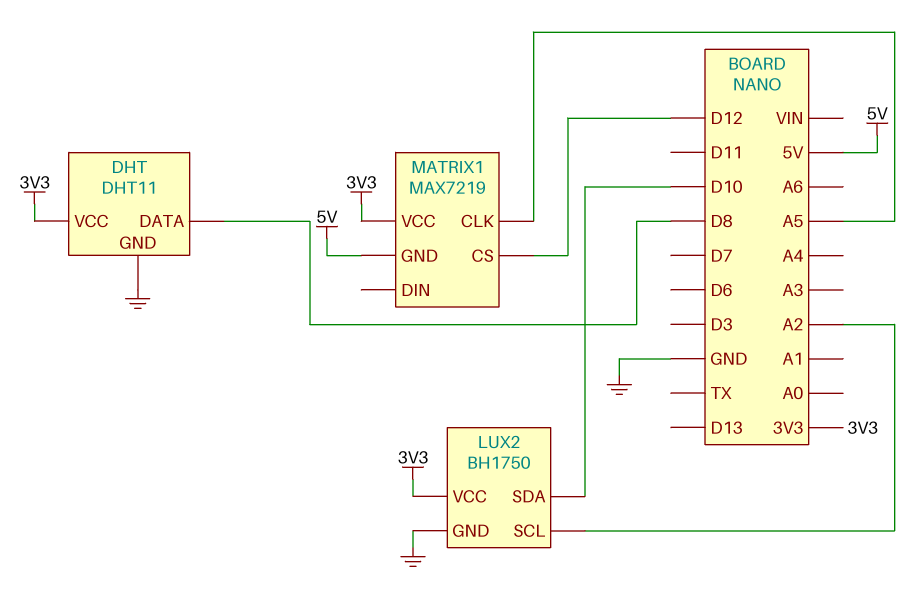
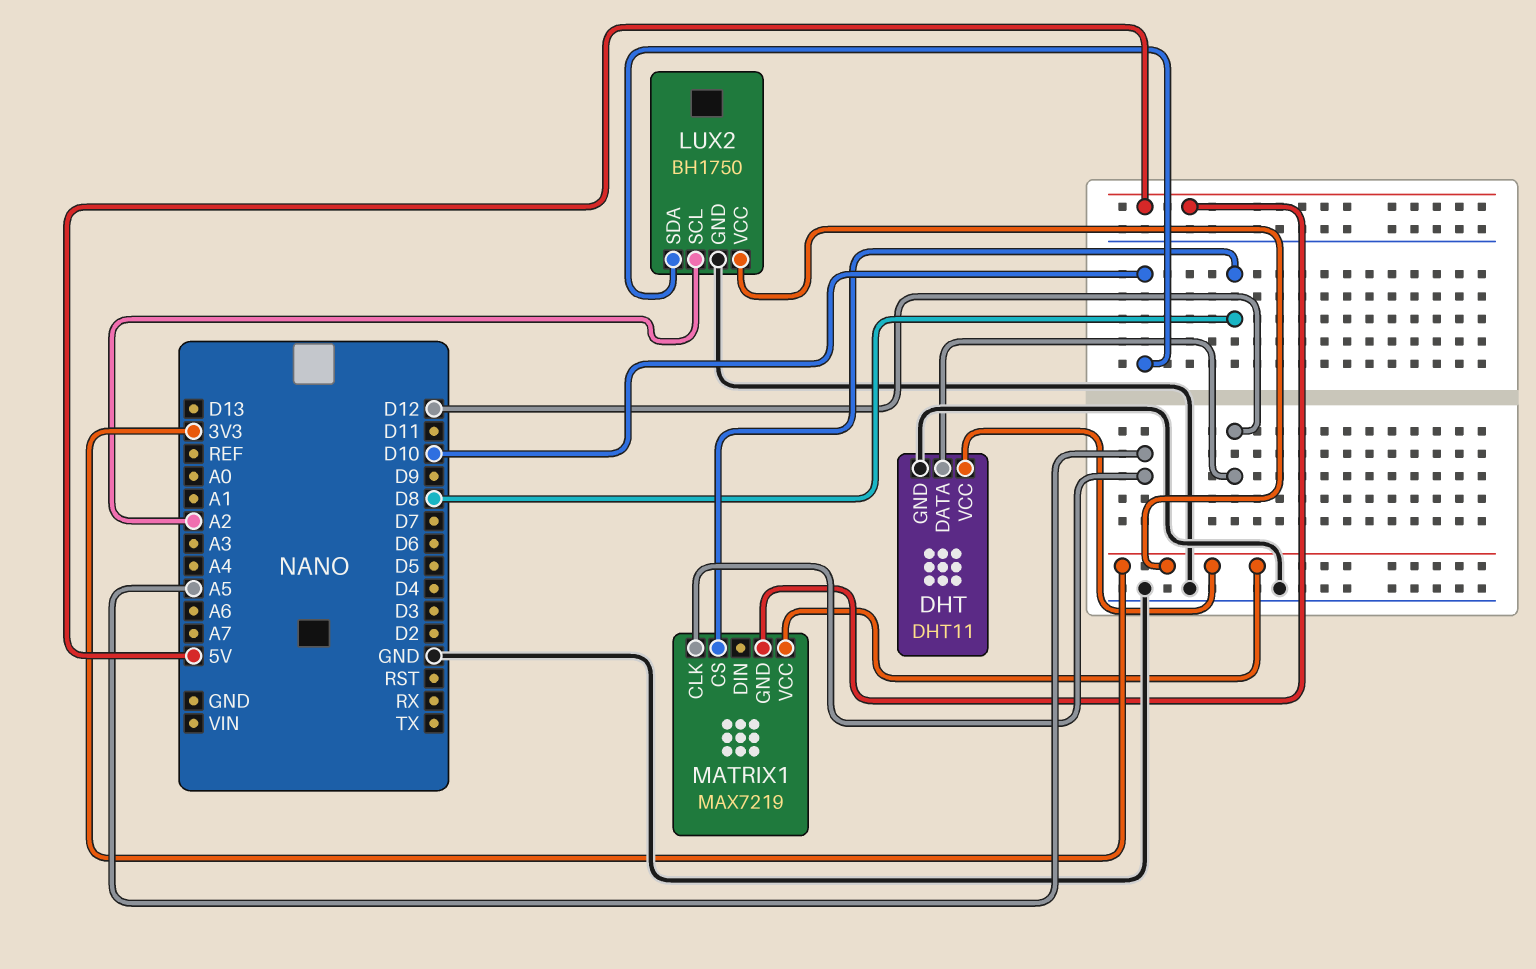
DHT pin DATA: D8 -> D12
MATRIX1 pin CS: D12 -> D8

